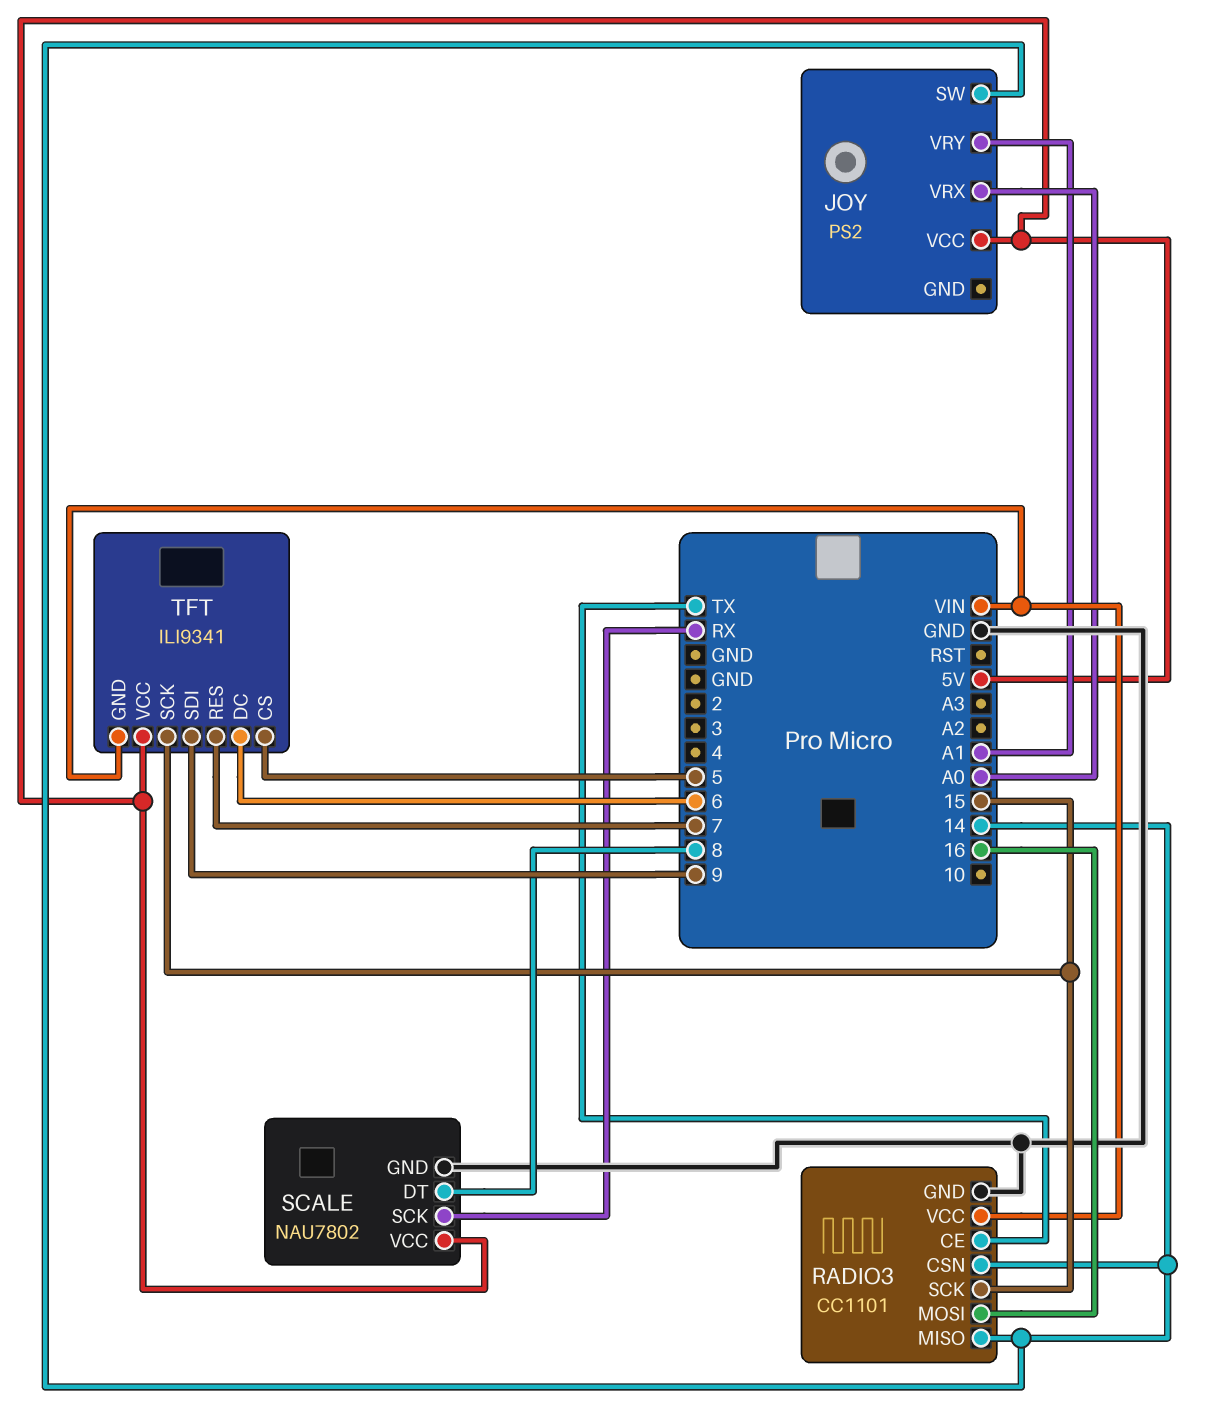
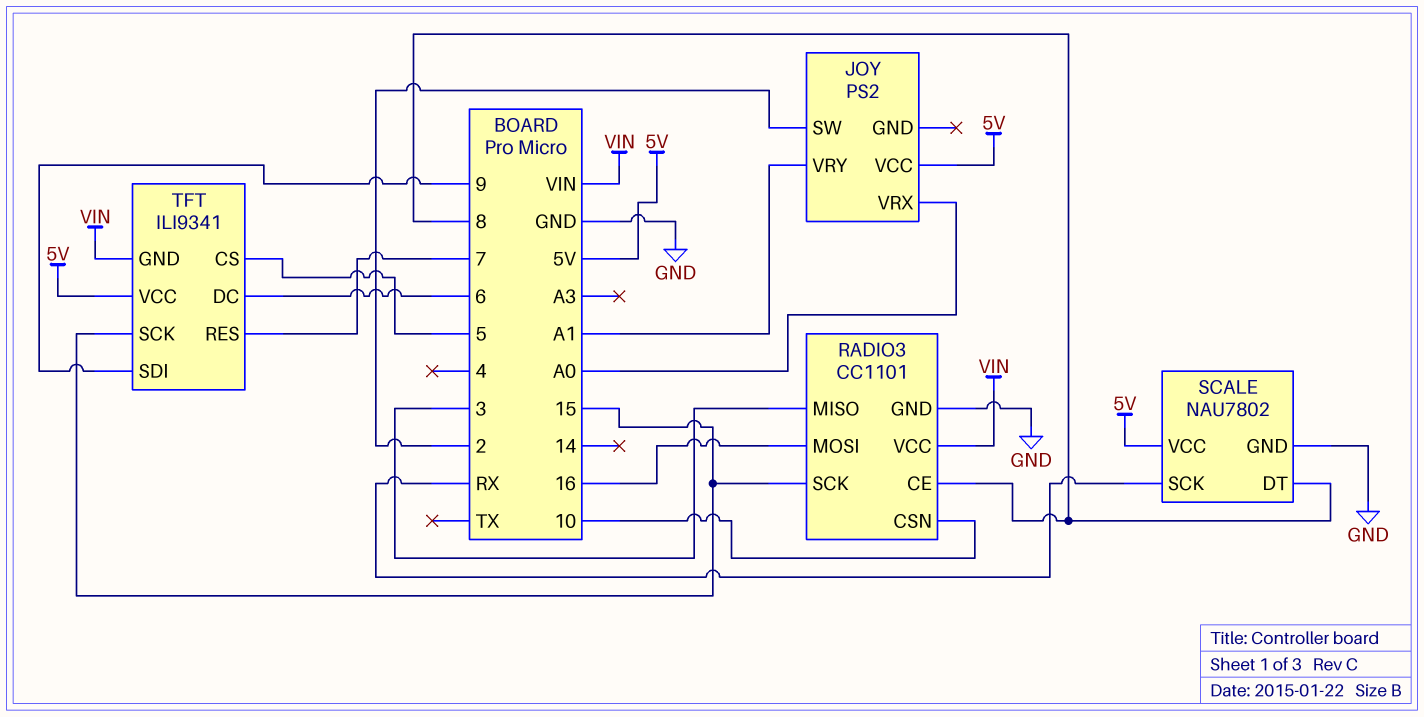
JOY pin SW: 14 -> 2
RADIO3 pin CE: TX -> 8
RADIO3 pin CSN: 14 -> 10
RADIO3 pin MISO: 14 -> 3

